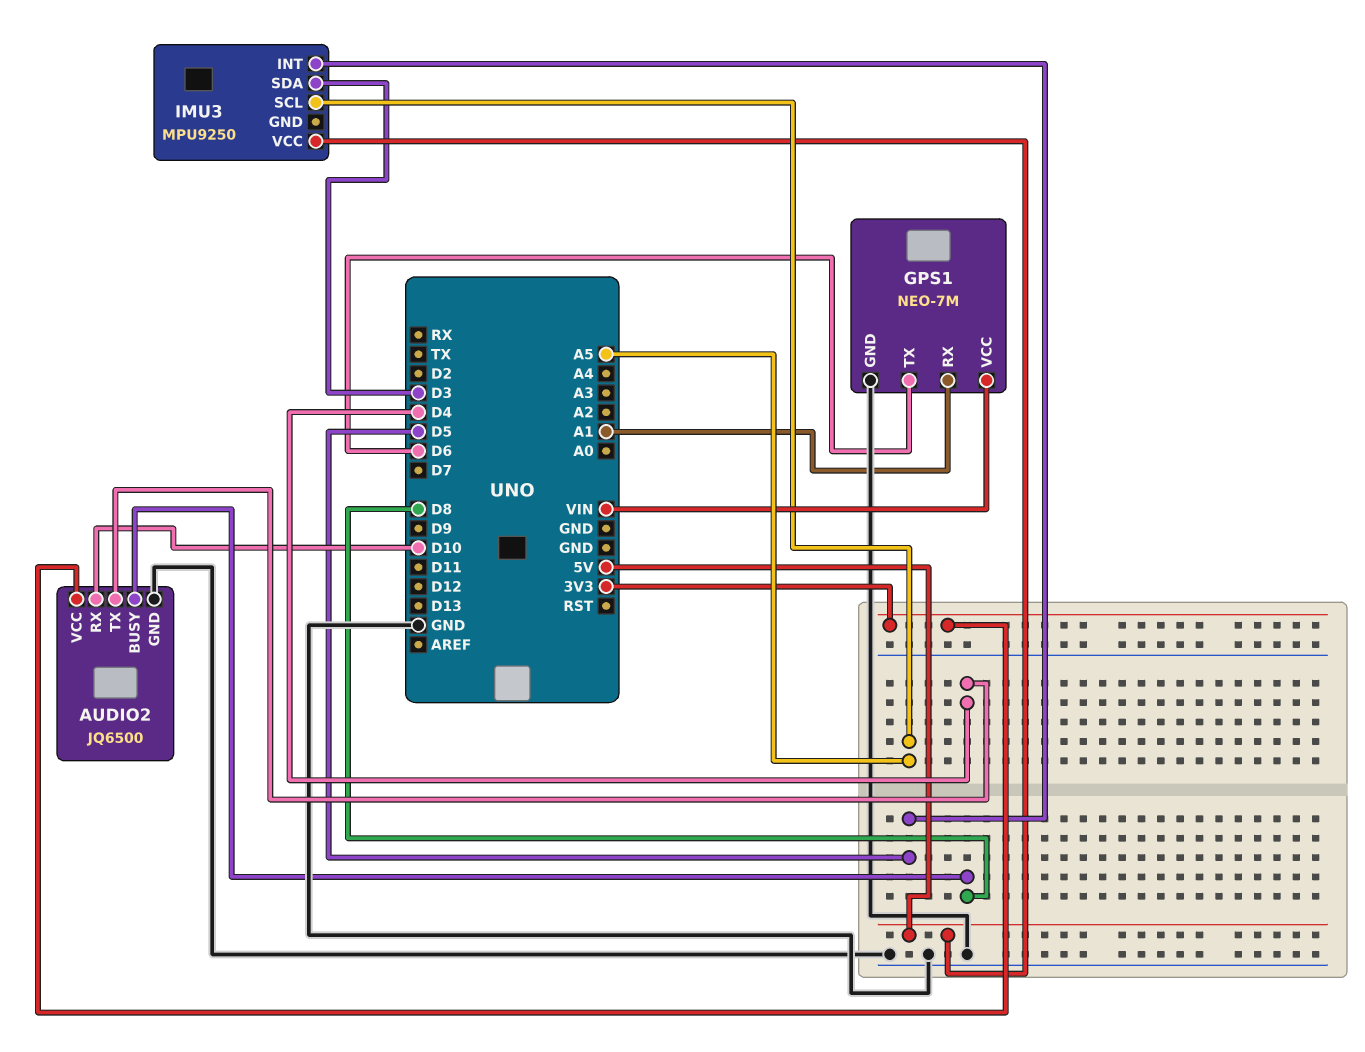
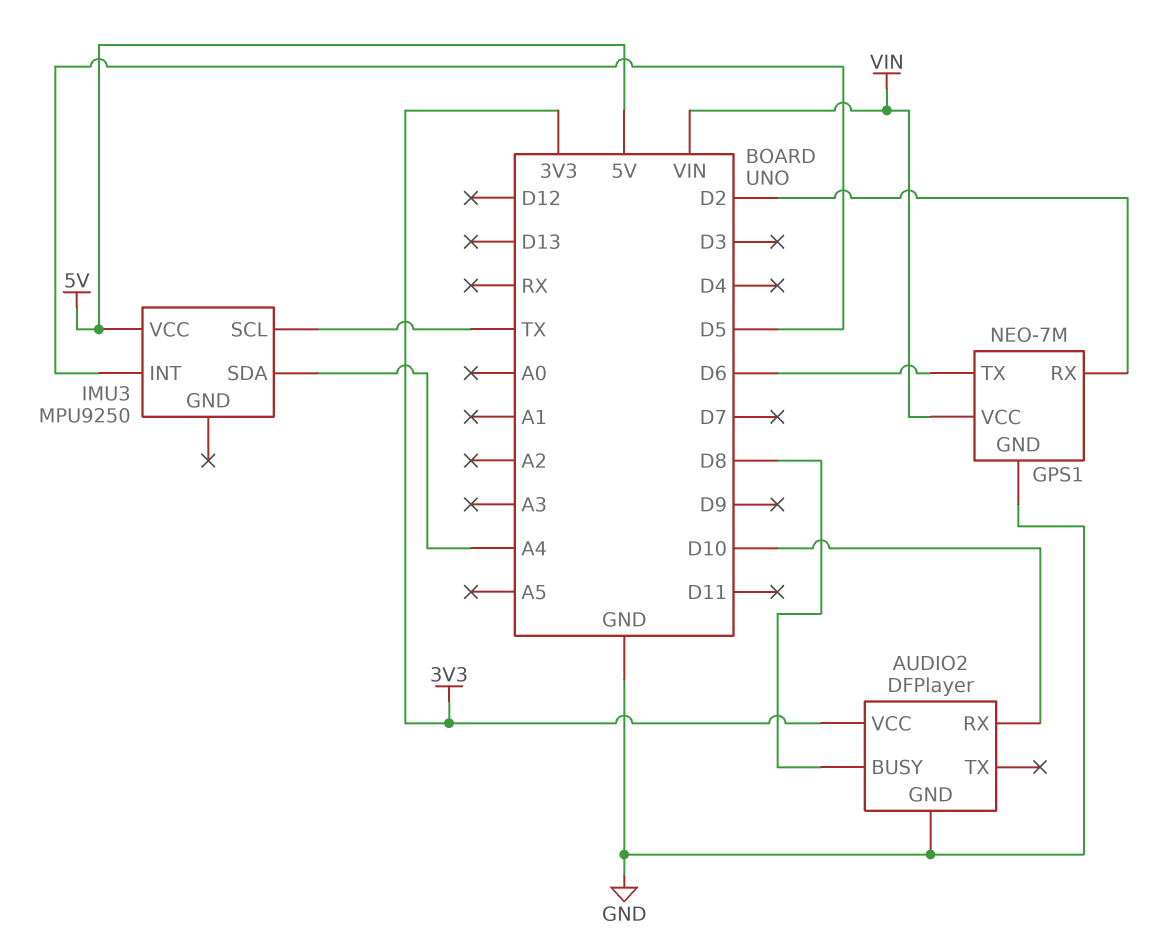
AUDIO2: JQ6500 -> DFPlayer
AUDIO2 pin TX: D4 -> none
GPS1 pin RX: A1 -> D2
IMU3 pin SCL: A5 -> TX
IMU3 pin SDA: D3 -> A4

